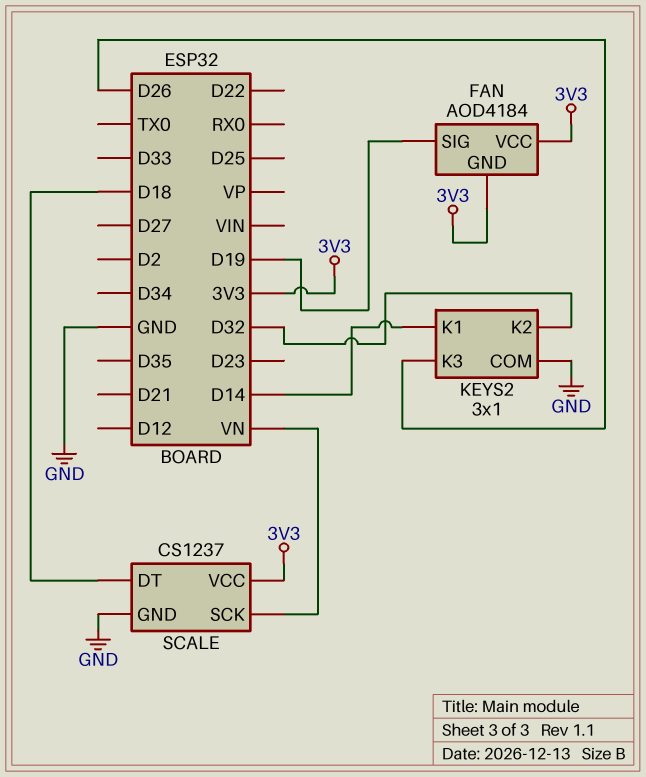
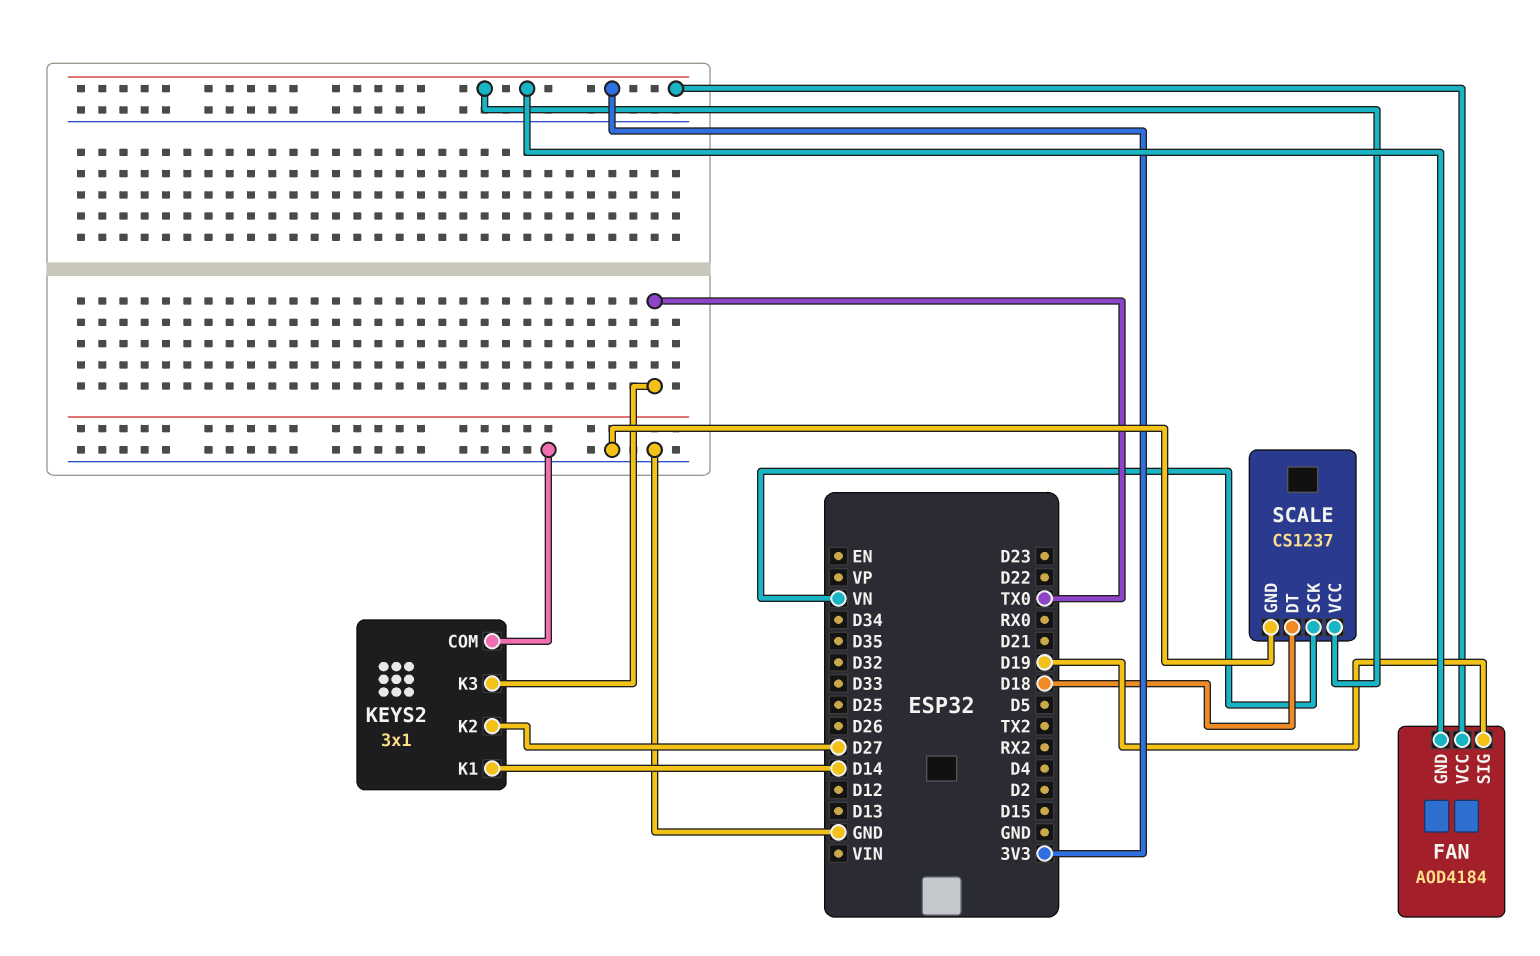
KEYS2 pin K2: D32 -> D27
KEYS2 pin K3: D26 -> TX0

